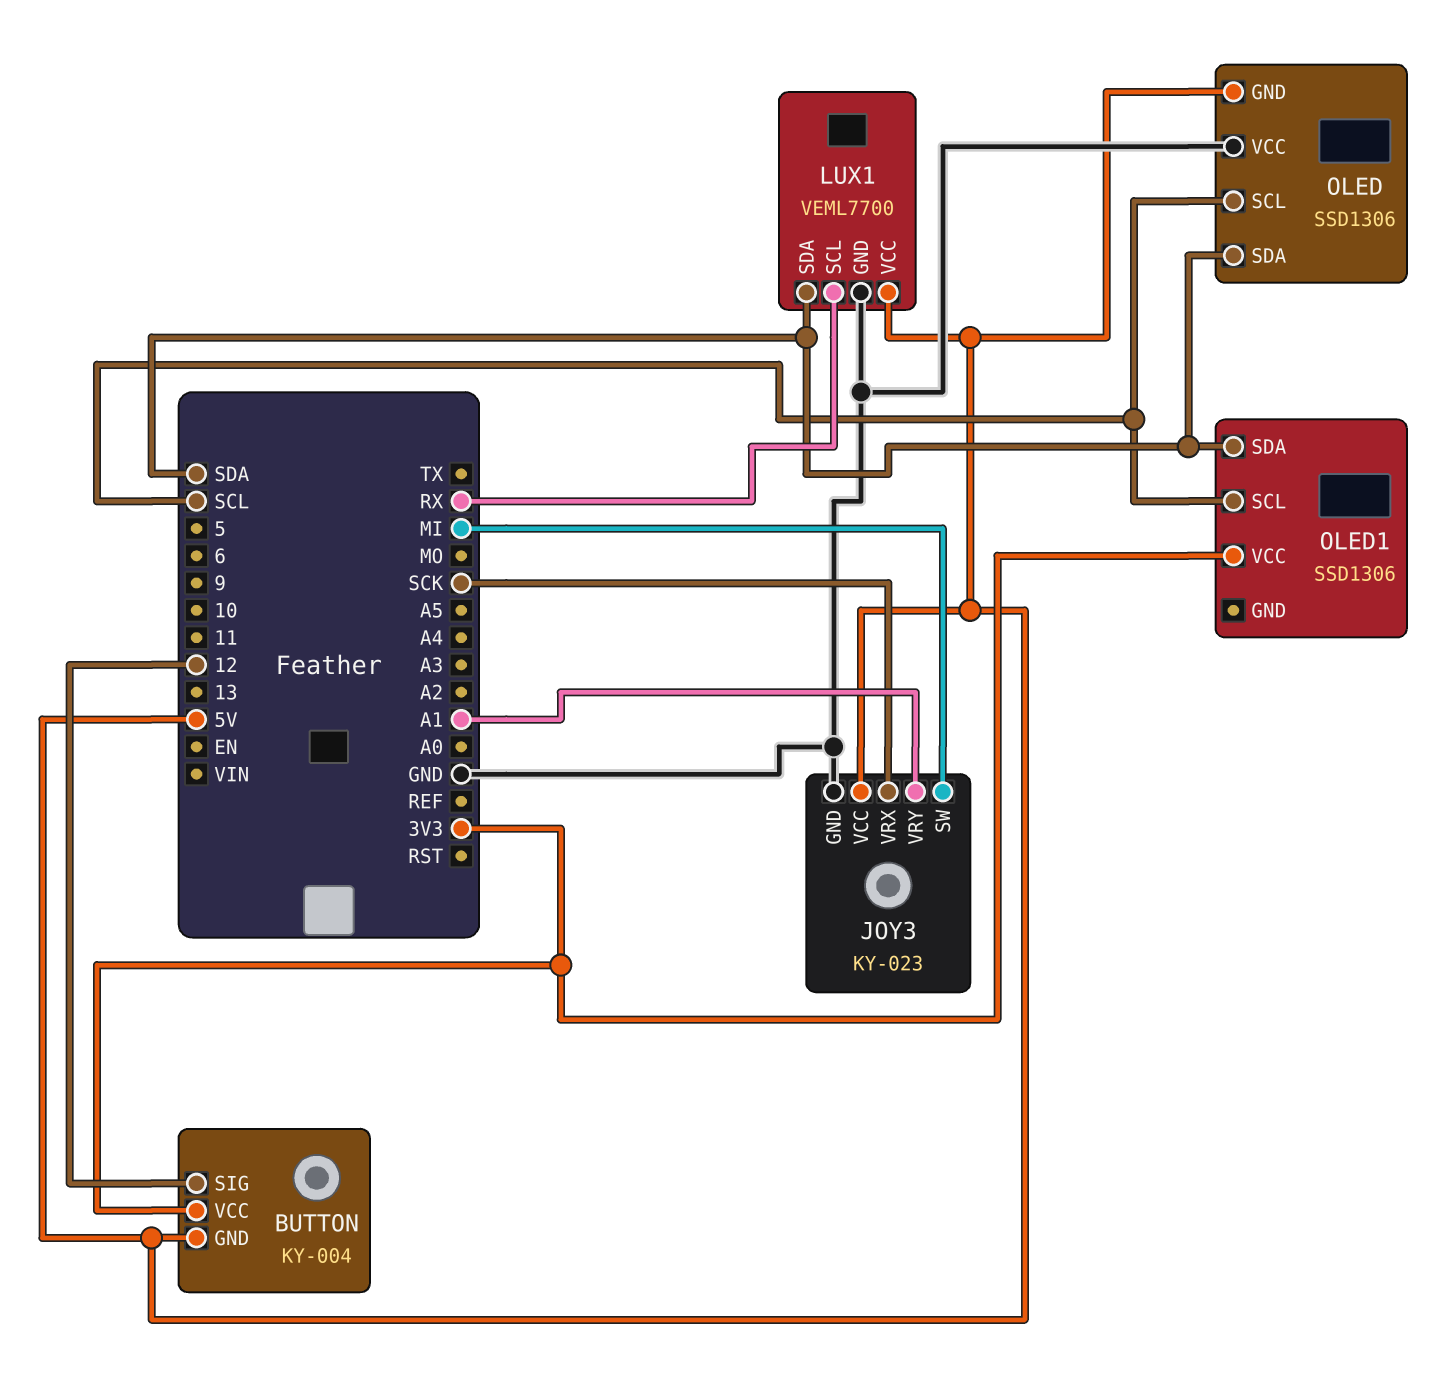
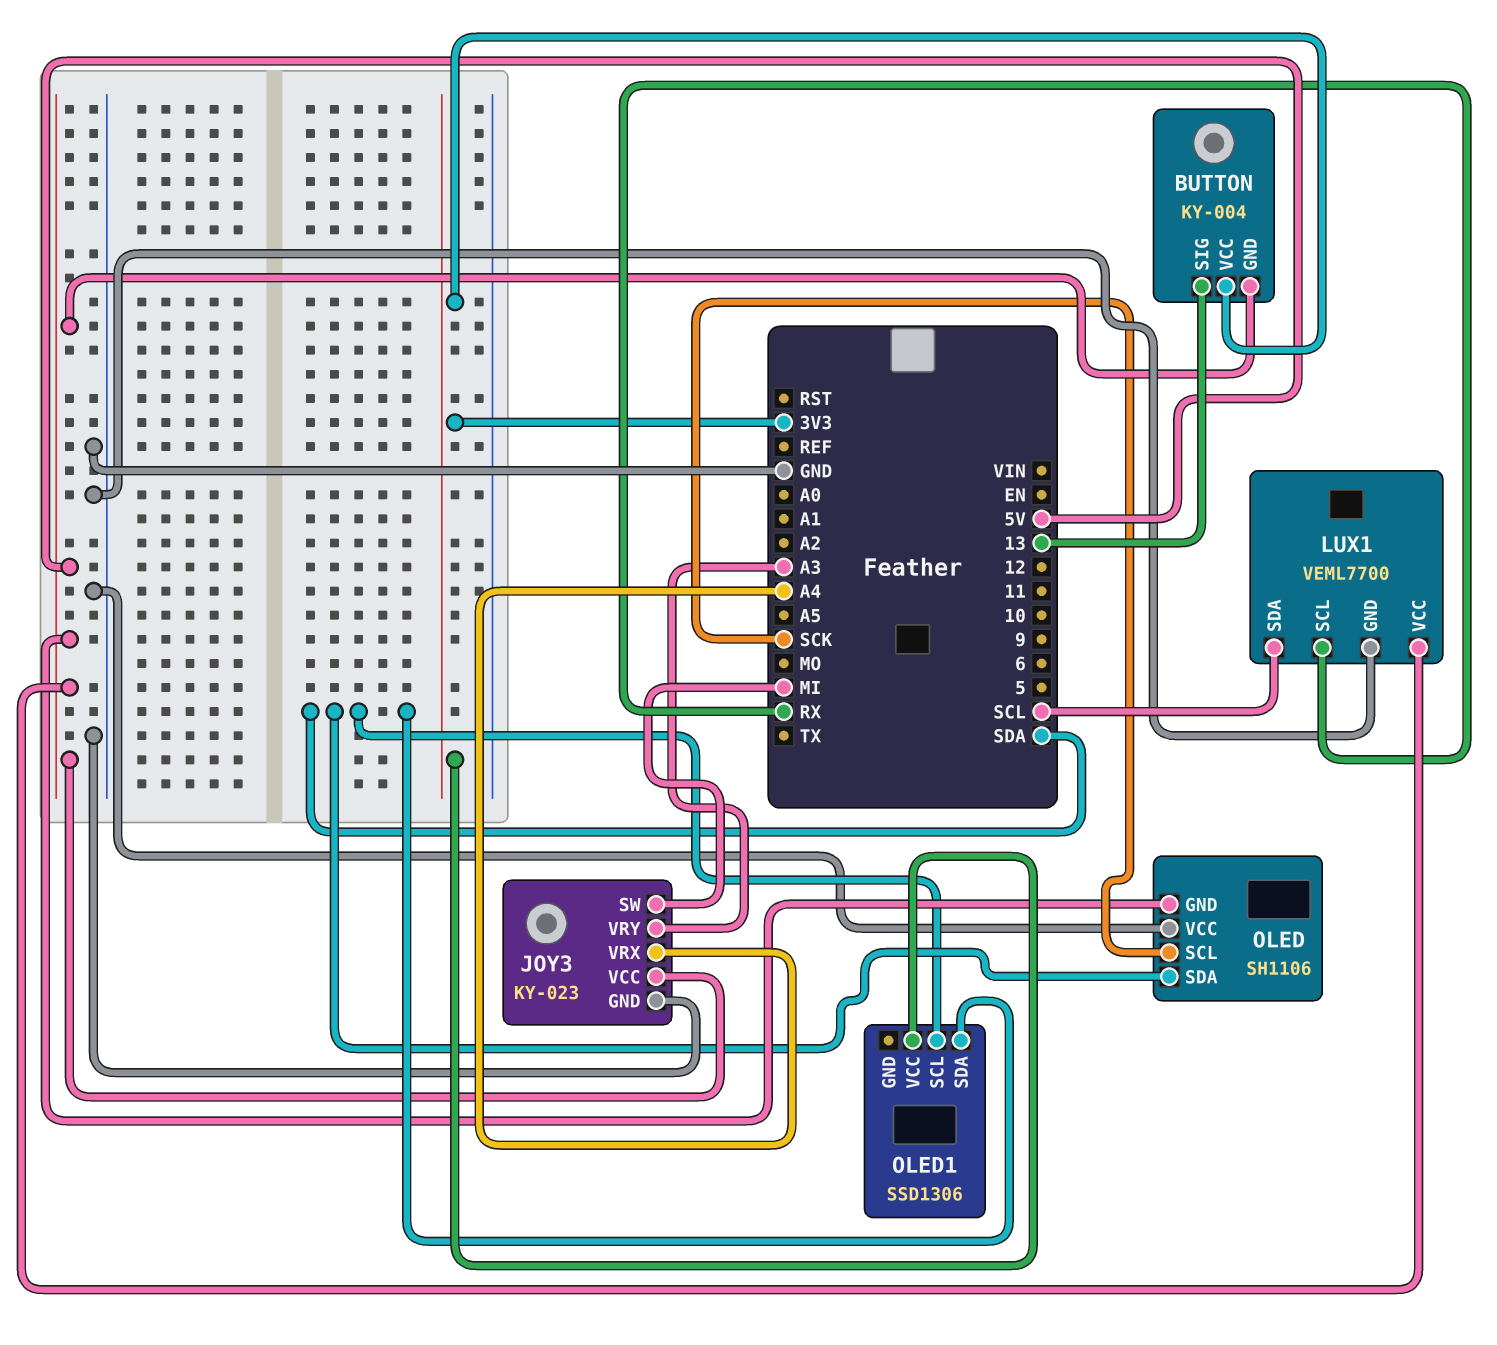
BUTTON pin SIG: 12 -> 13
JOY3 pin VRX: SCK -> A4
JOY3 pin VRY: A1 -> A3
LUX1 pin SDA: SDA -> SCL
OLED: SSD1306 -> SH1106
OLED pin SCL: SCL -> SCK
OLED1 pin SCL: SCL -> SDA

